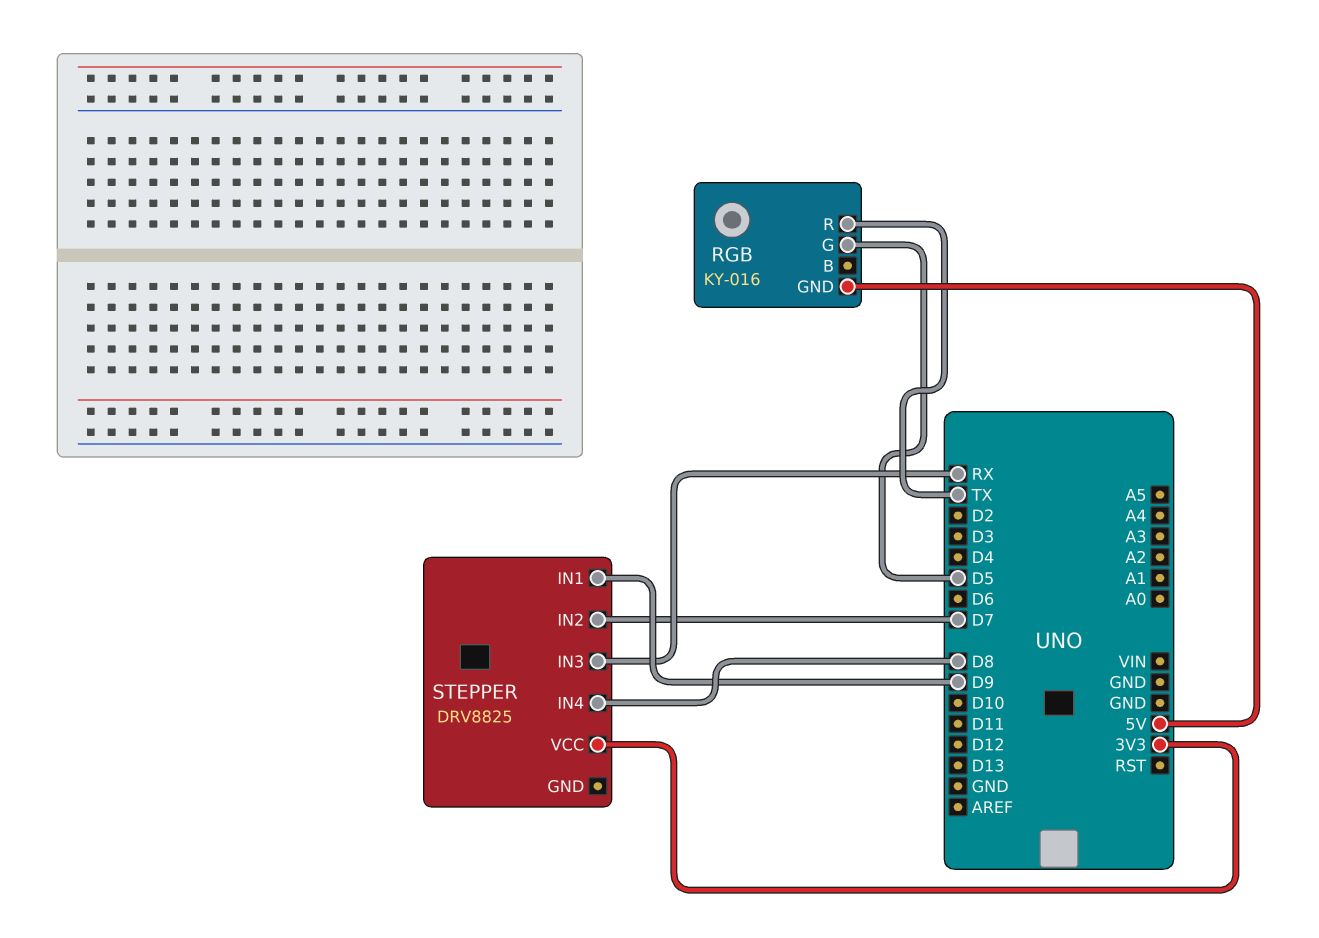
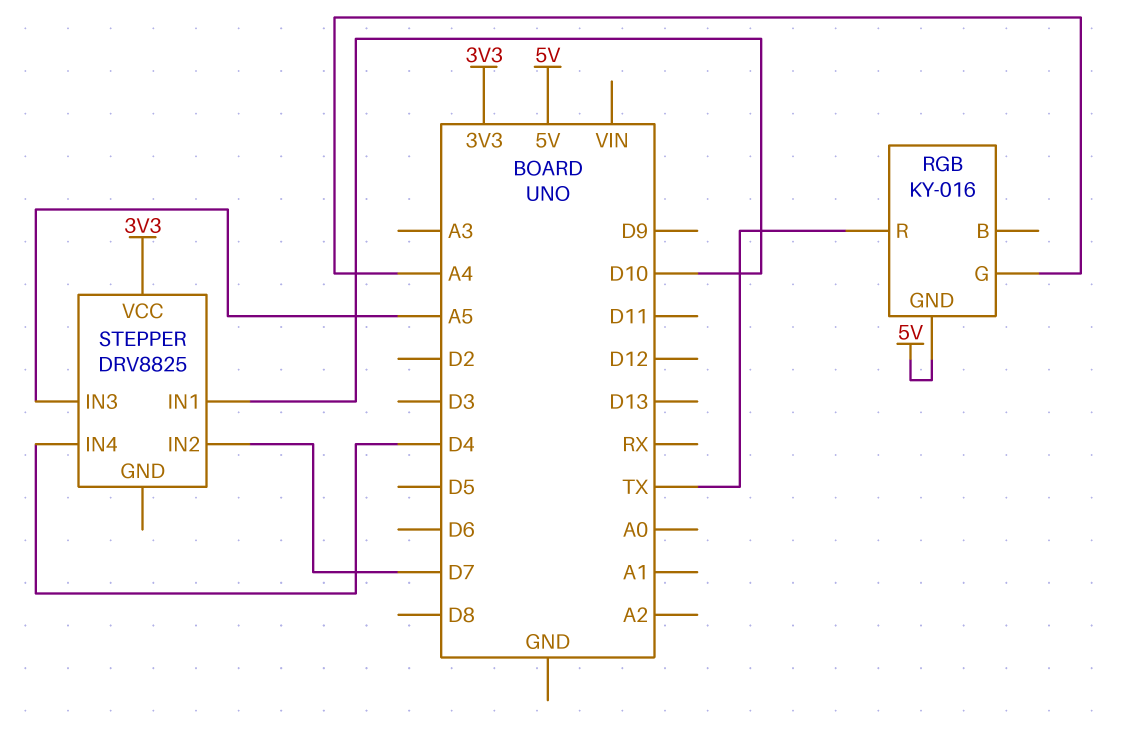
RGB pin G: D5 -> A4
STEPPER pin IN1: D9 -> D10
STEPPER pin IN3: RX -> A5
STEPPER pin IN4: D8 -> D4

